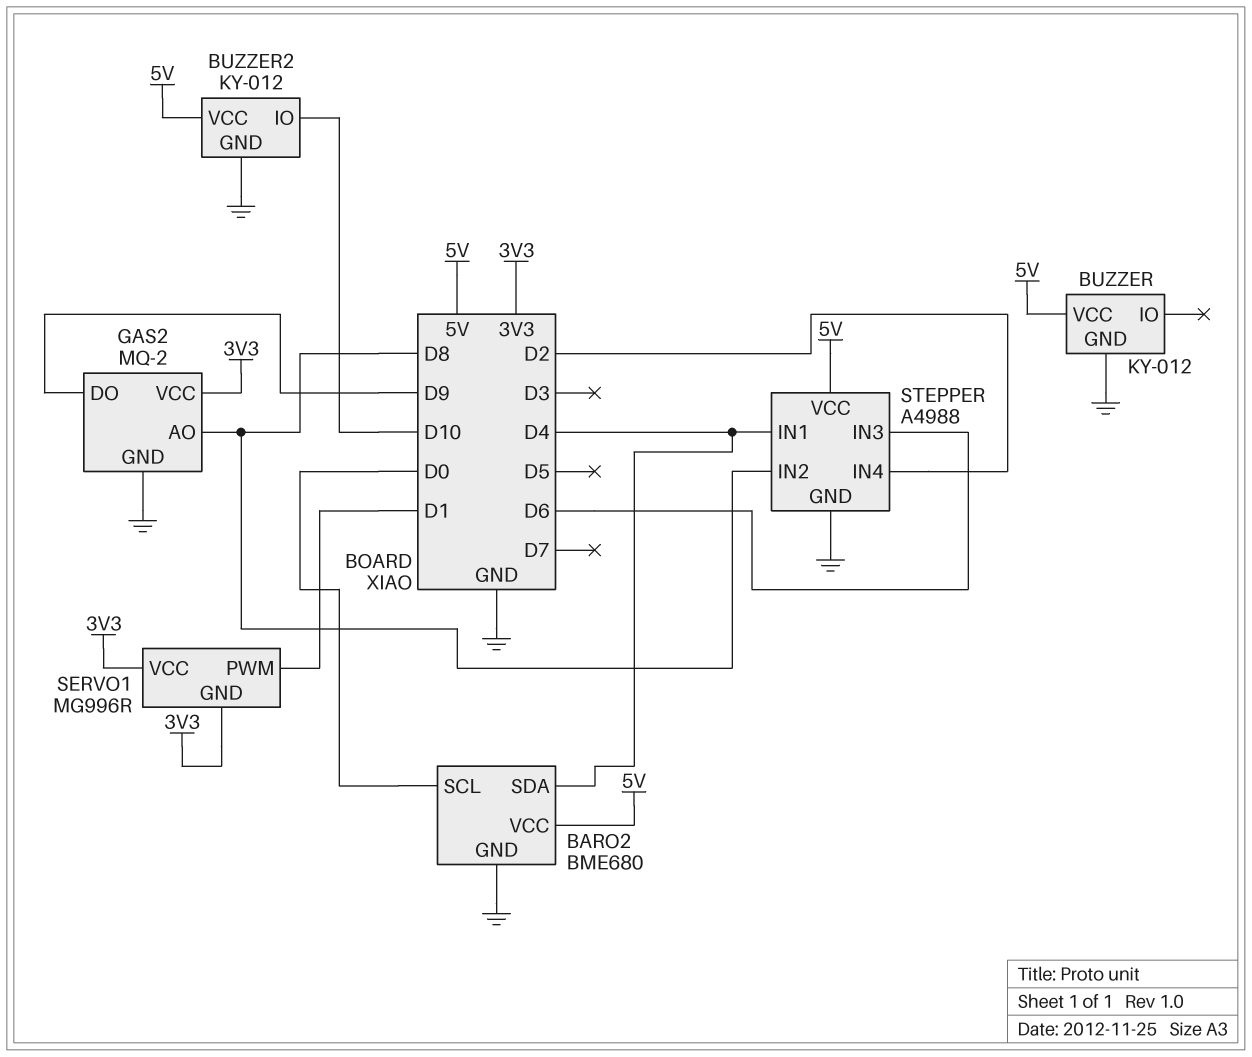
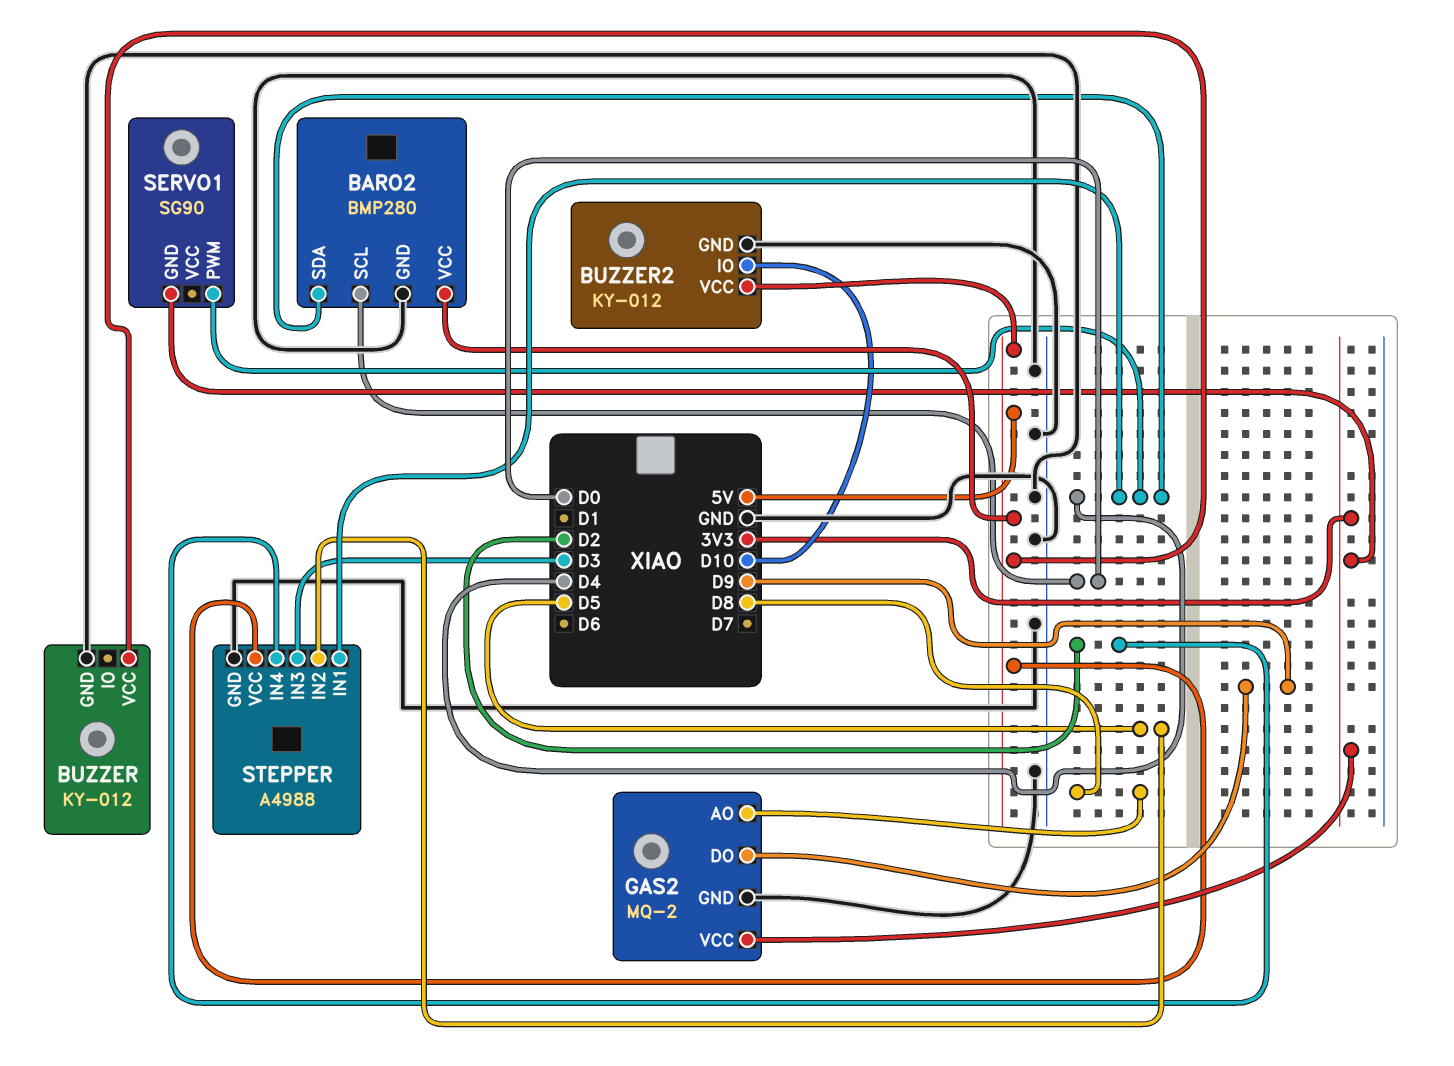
BARO2: BME680 -> BMP280
SERVO1: MG996R -> SG90
SERVO1 pin PWM: D1 -> D4
SERVO1 pin VCC: 3V3 -> none
STEPPER pin IN2: D8 -> D5
STEPPER pin IN3: D6 -> D3

